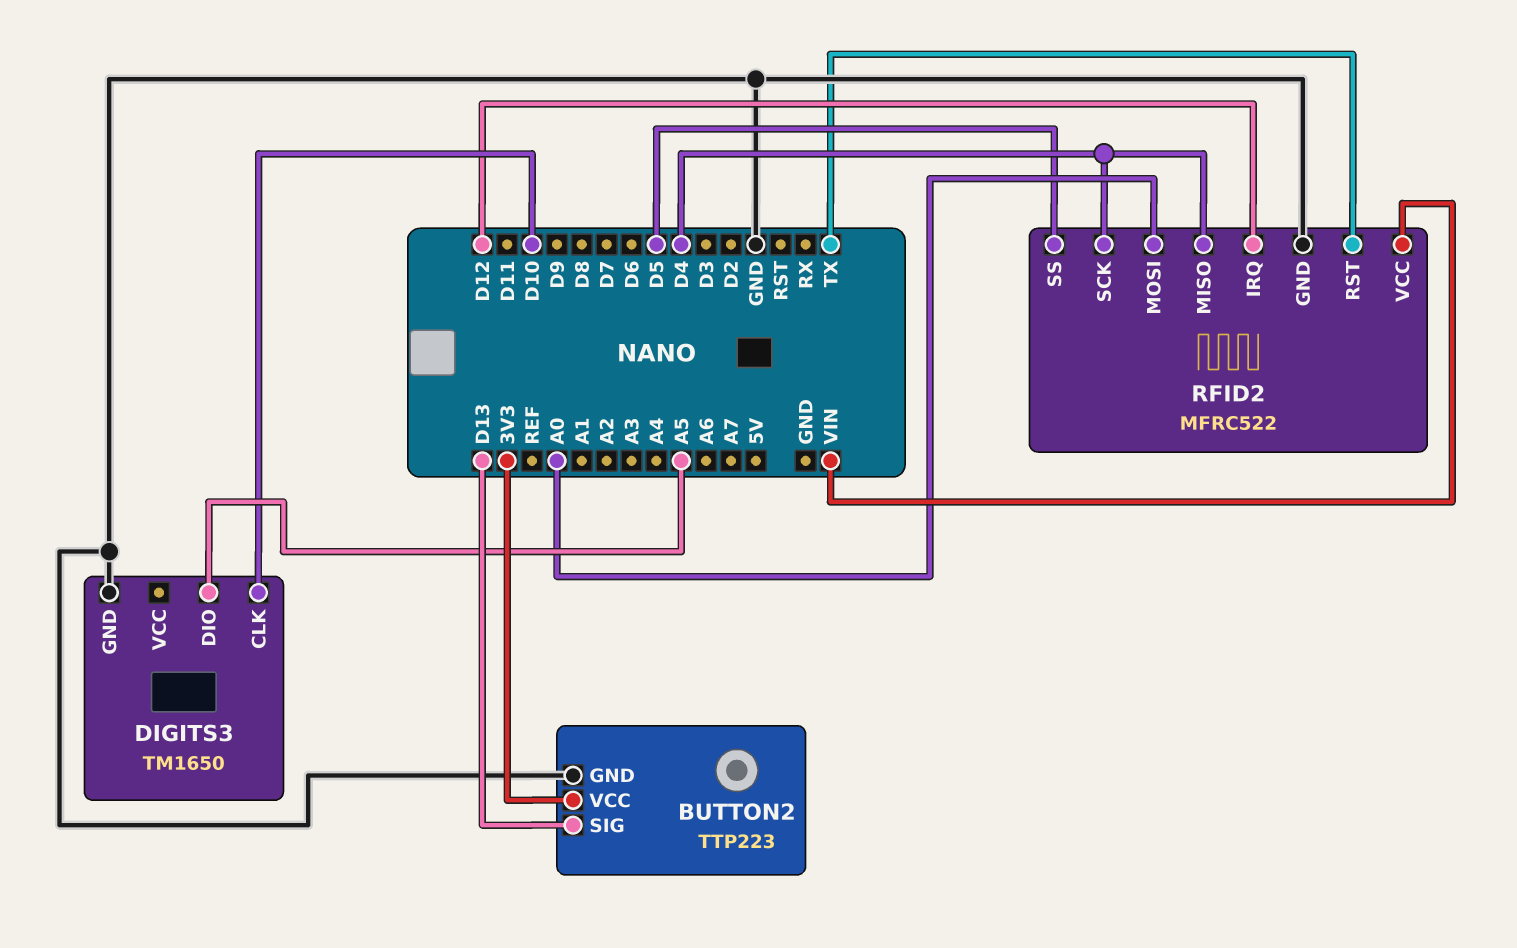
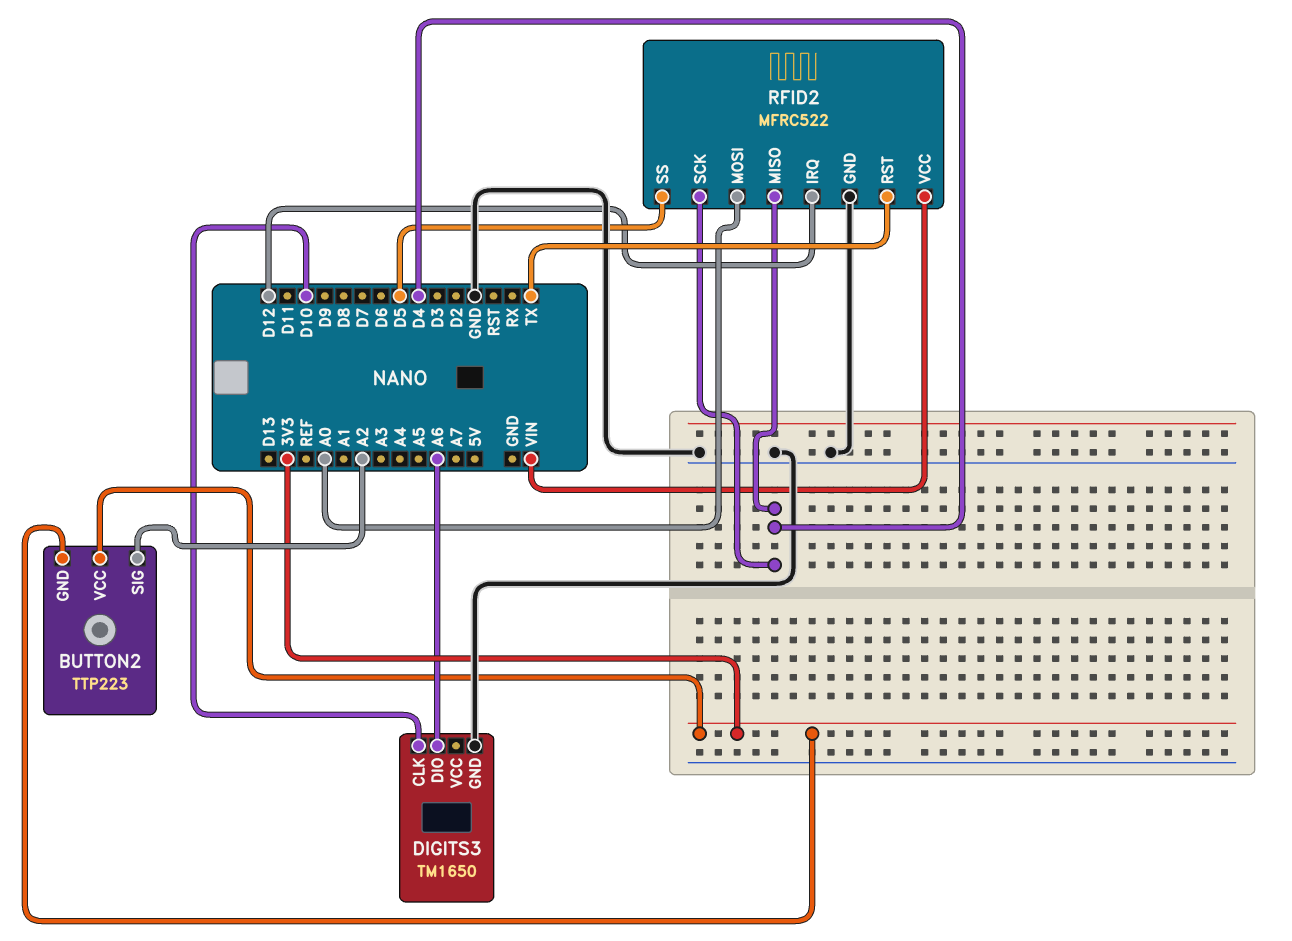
BUTTON2 pin GND: GND -> 3V3
BUTTON2 pin SIG: D13 -> A2
DIGITS3 pin DIO: A5 -> A6

